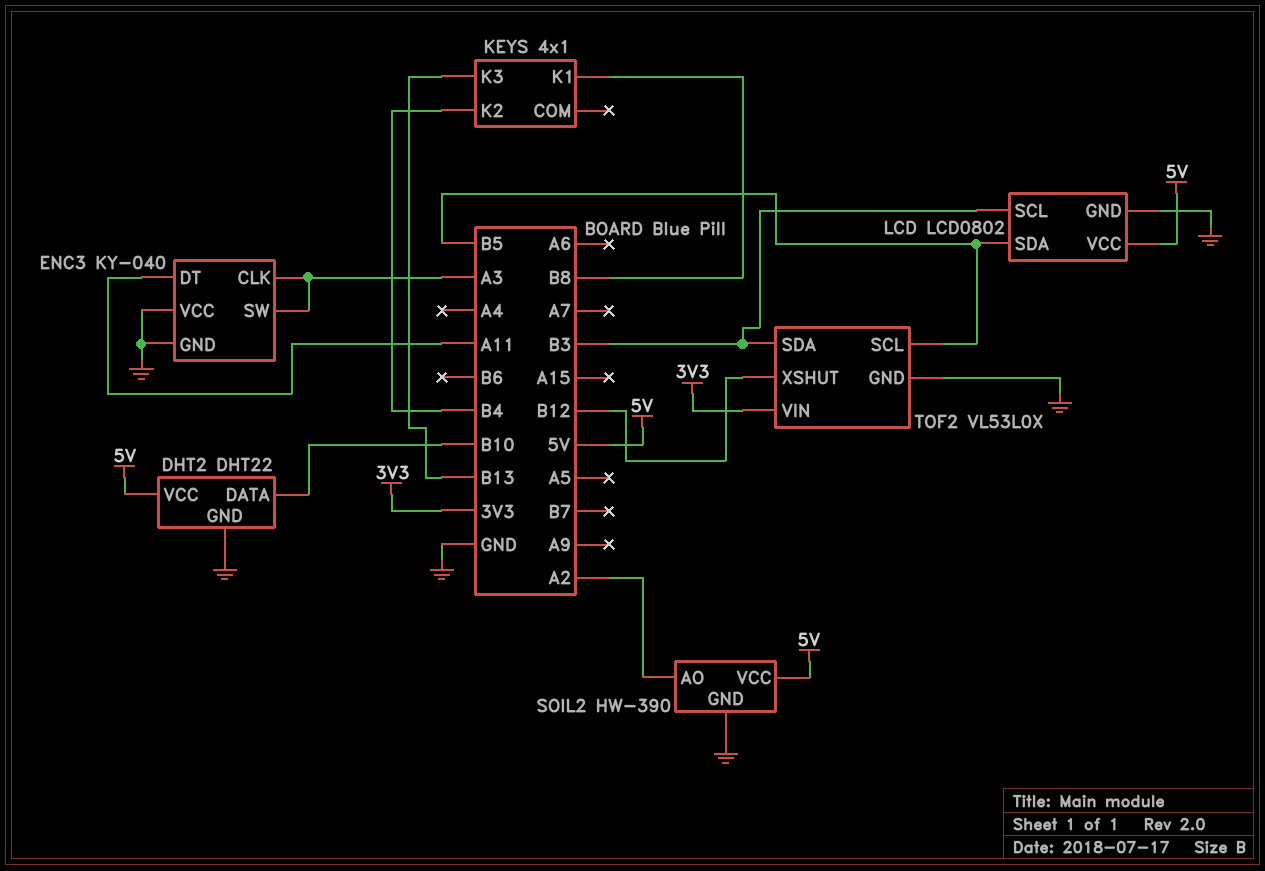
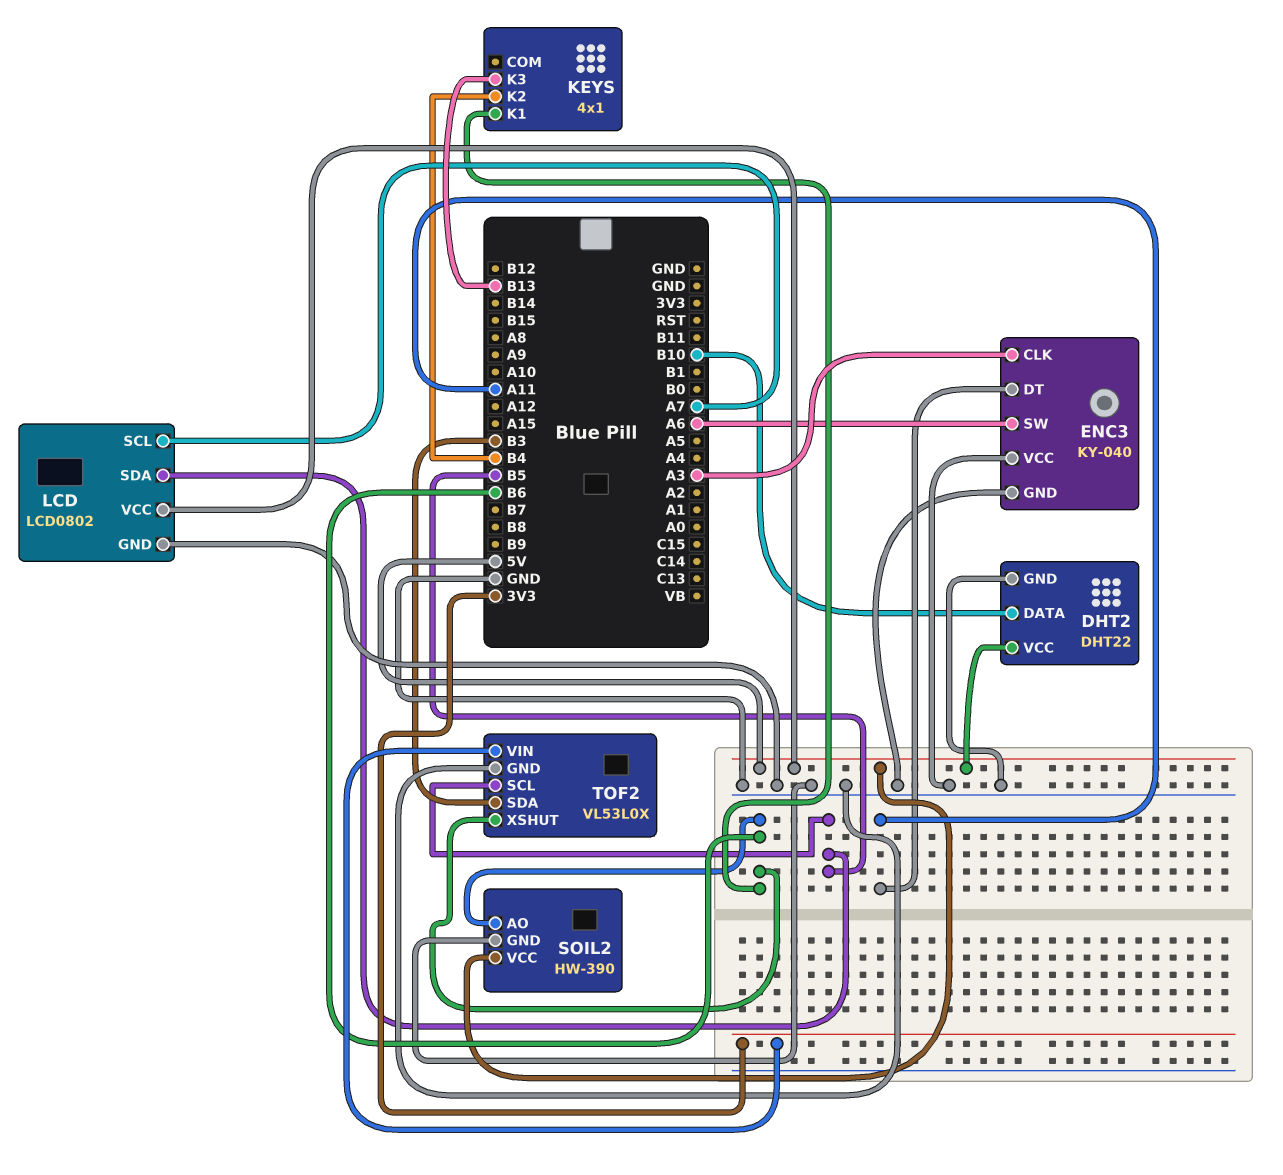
ENC3 pin SW: A3 -> A6
KEYS pin K1: B8 -> B6
LCD pin SCL: B3 -> A7
SOIL2 pin AO: A2 -> B6
TOF2 pin XSHUT: B12 -> B6

